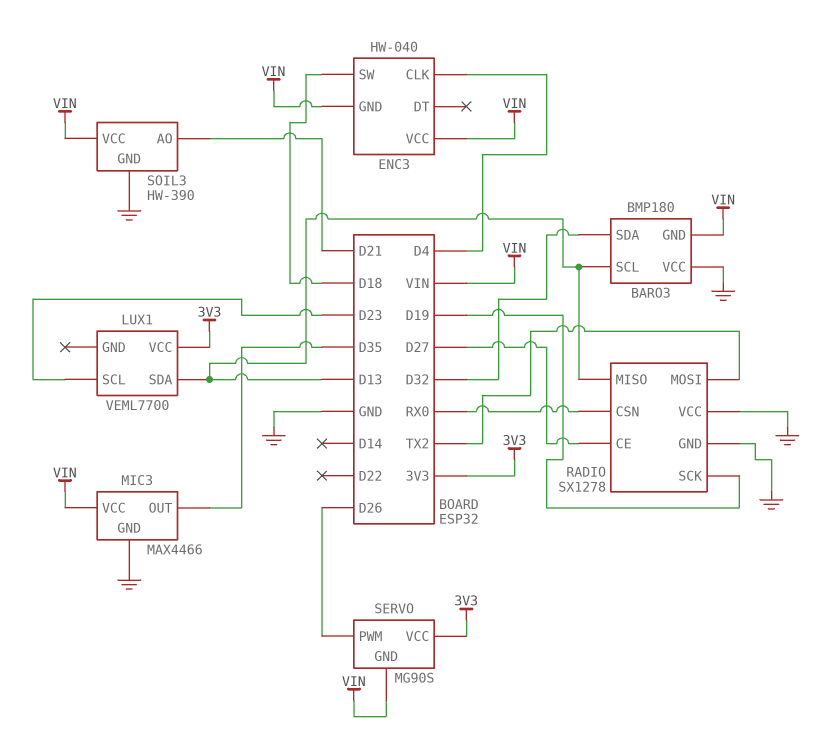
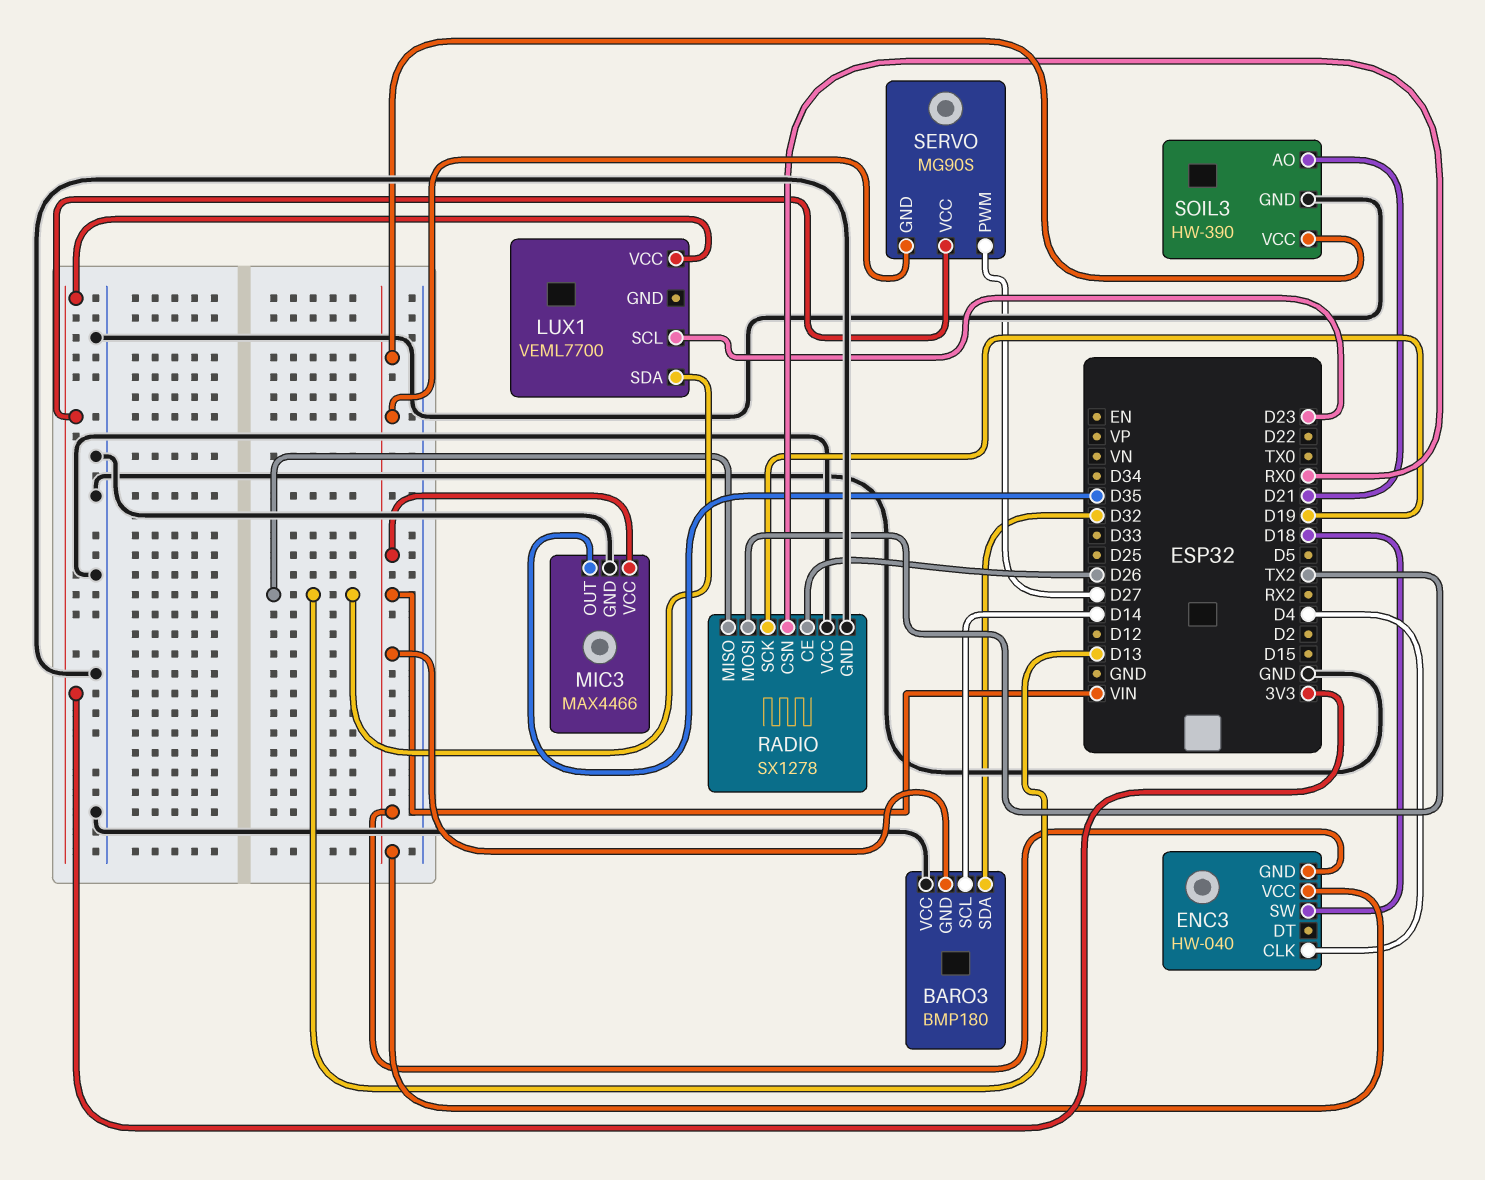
BARO3 pin SCL: D13 -> D14
RADIO pin CE: D27 -> D26
SERVO pin PWM: D26 -> D27

